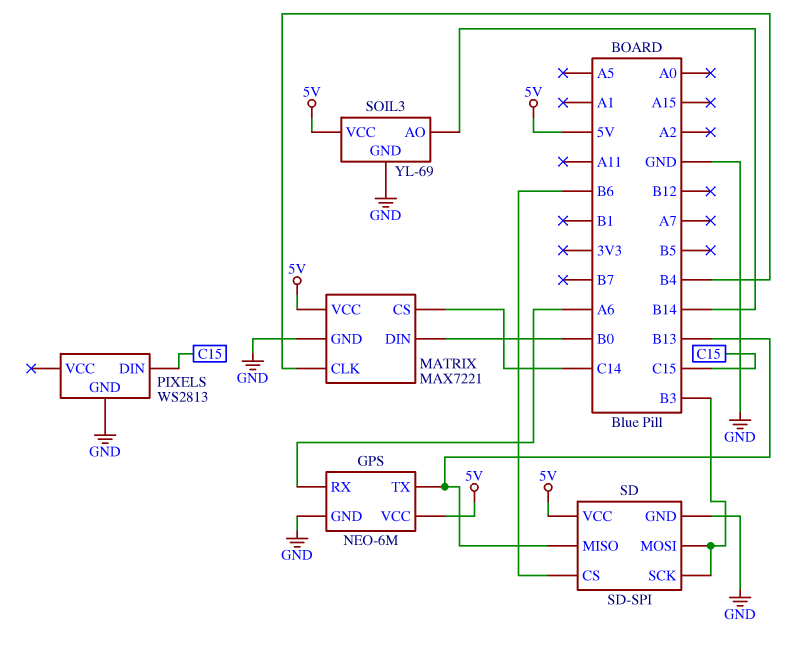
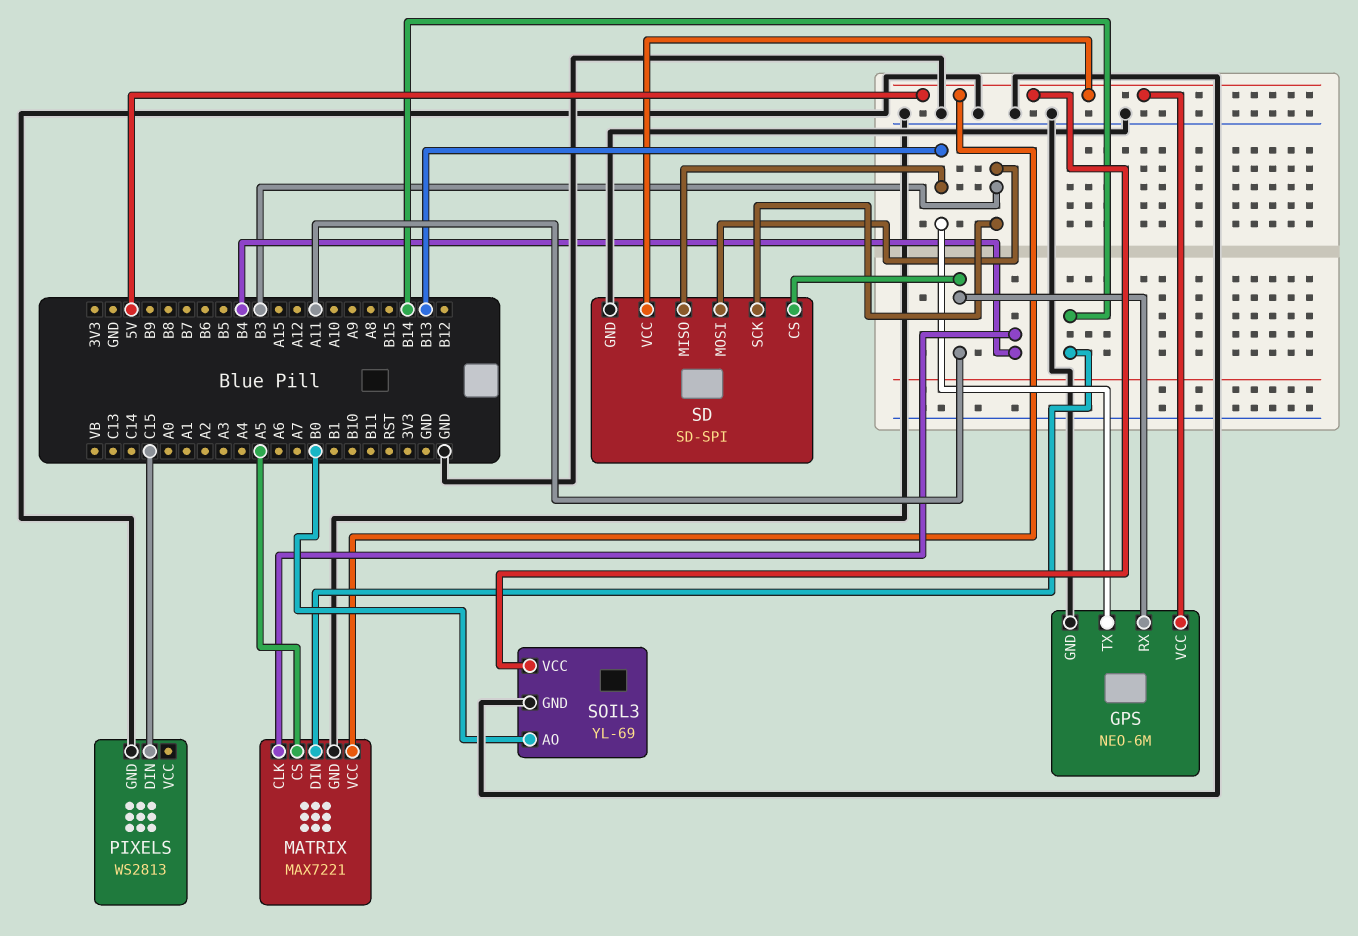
GPS pin RX: A6 -> A11
MATRIX pin CS: C14 -> A5
MATRIX pin DIN: B0 -> B14
SD pin CS: B6 -> A11
SOIL3 pin AO: B14 -> B0

